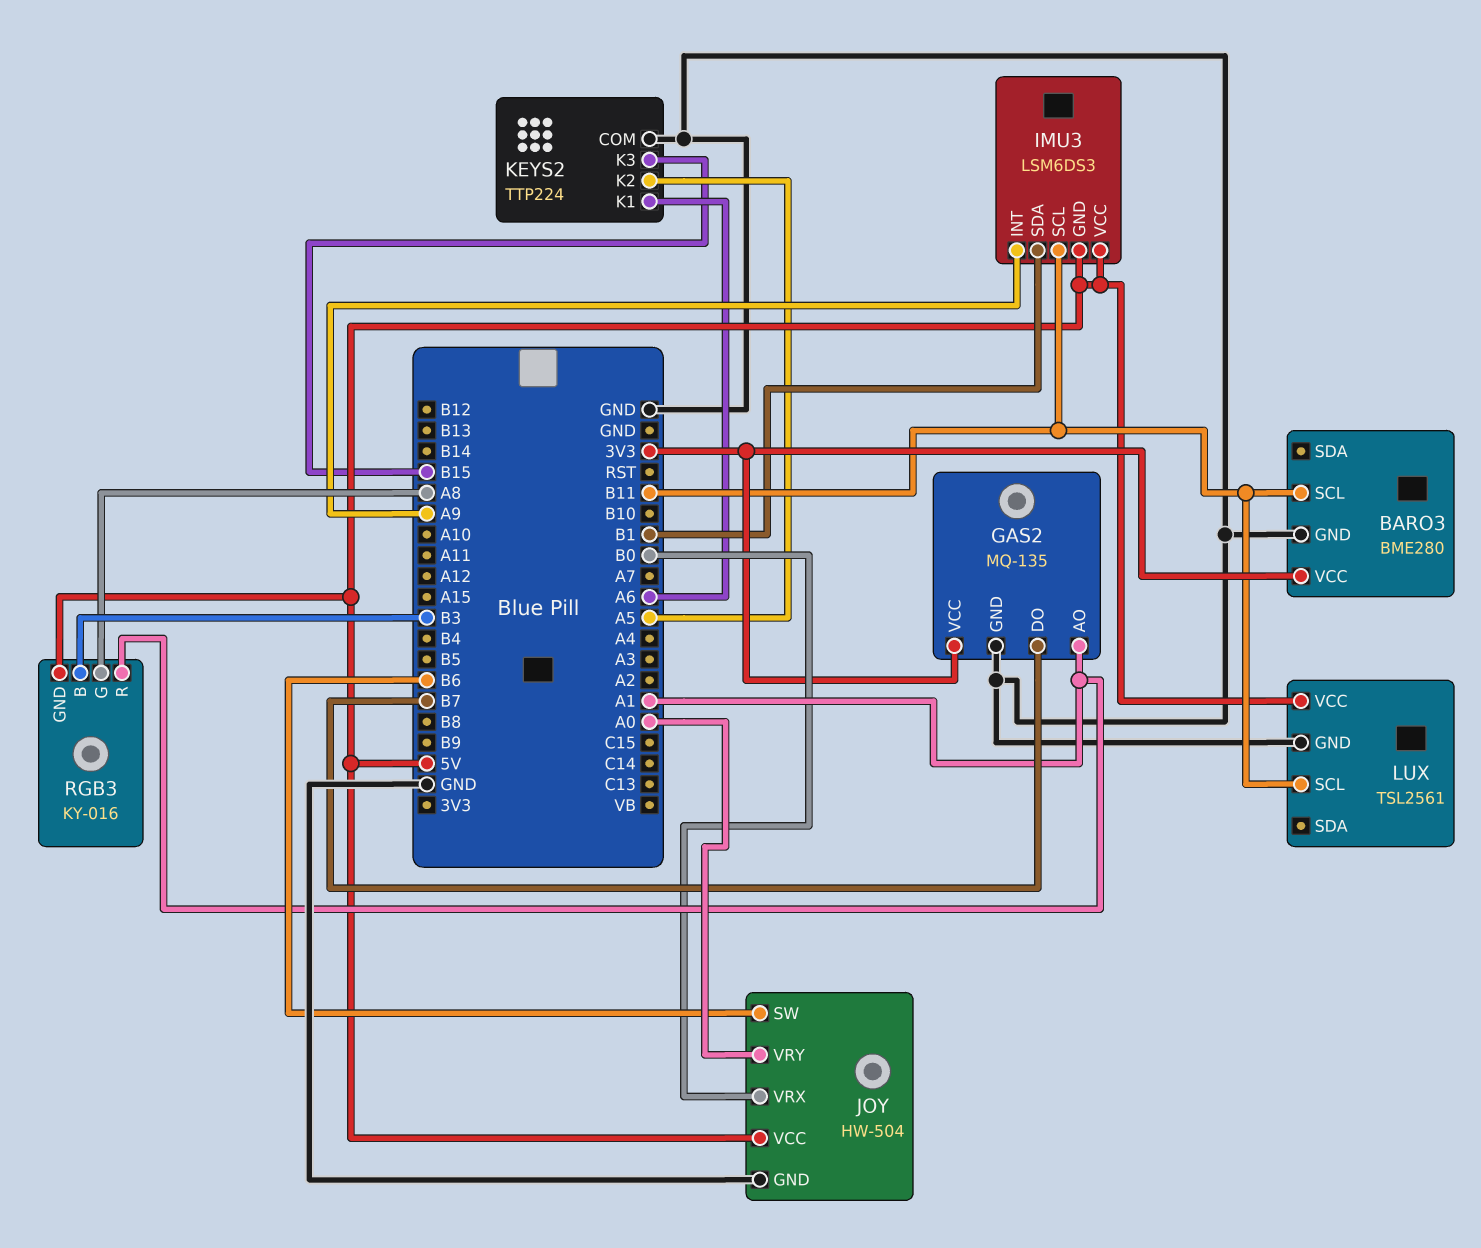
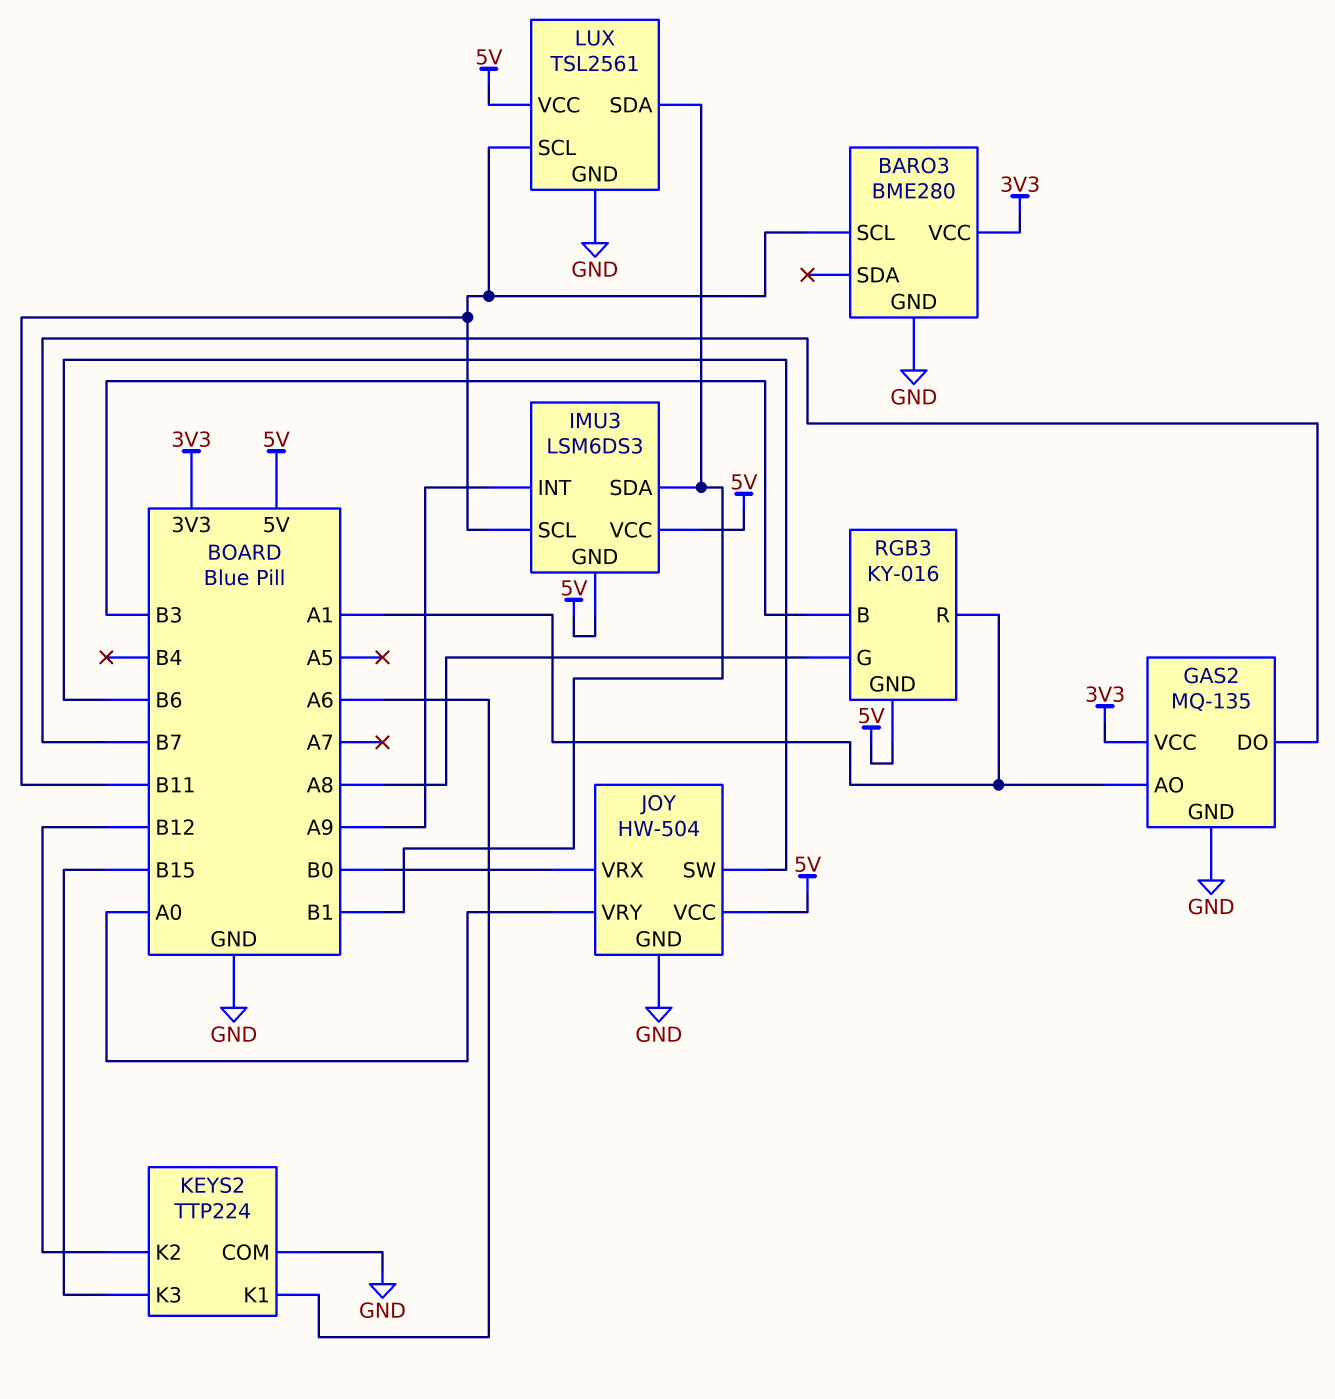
KEYS2 pin K2: A5 -> B12
LUX pin SDA: none -> B1

